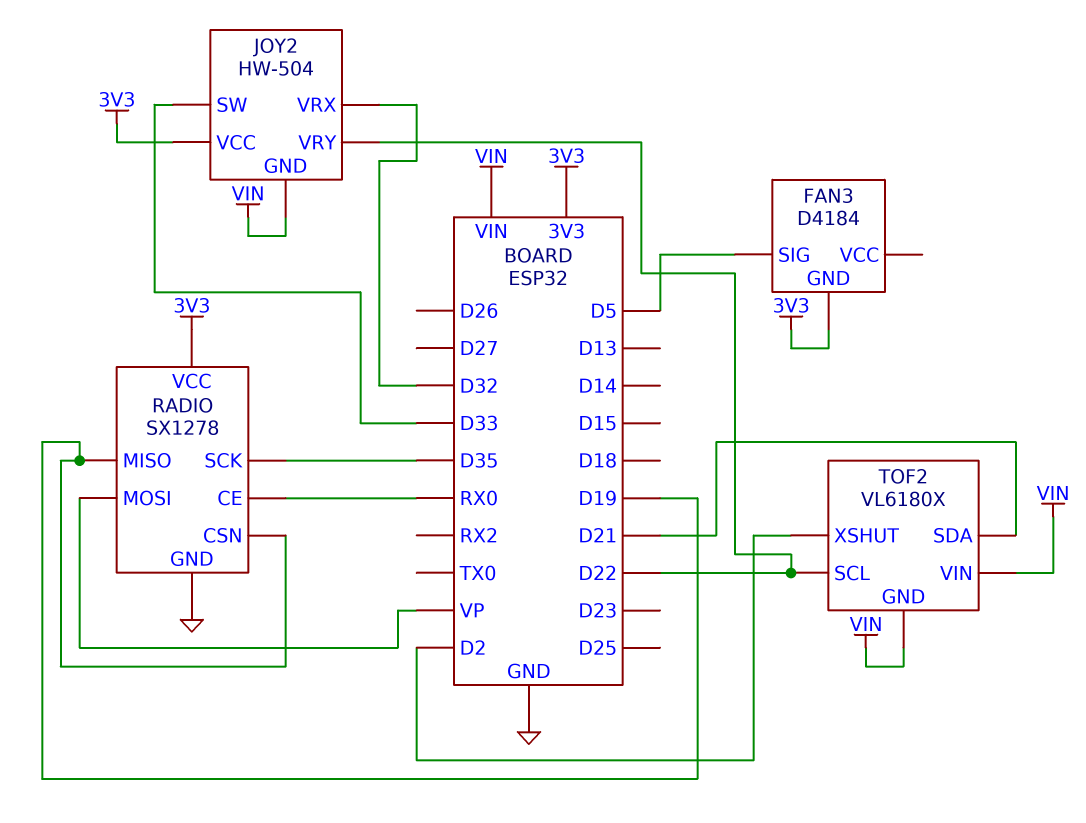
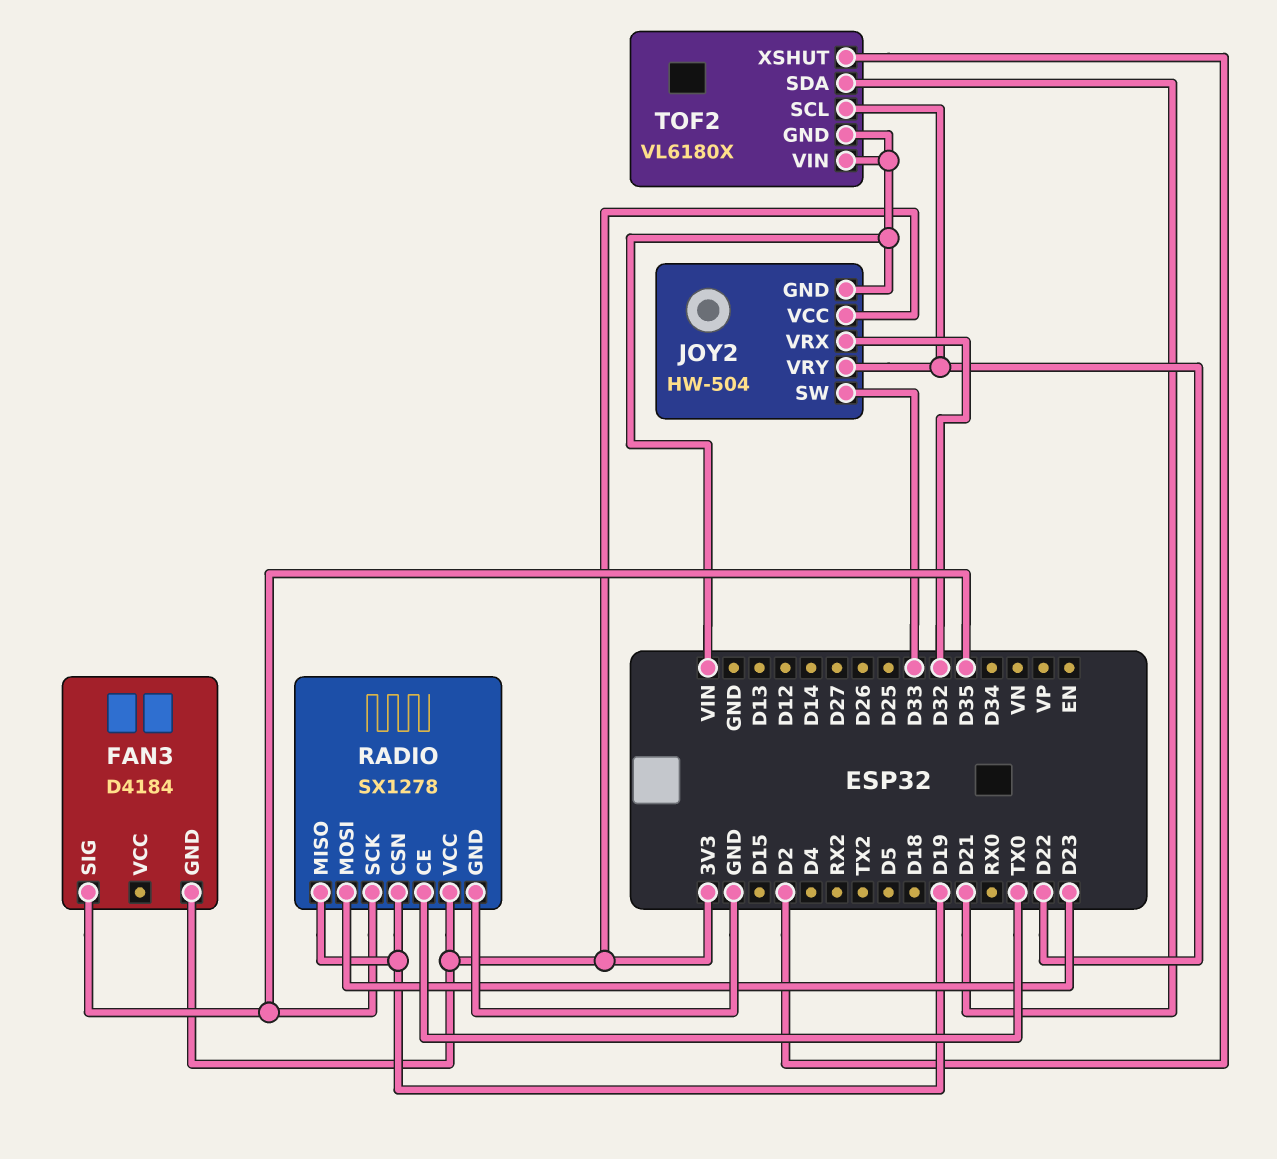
FAN3 pin SIG: D5 -> D35
RADIO pin CE: RX0 -> TX0
RADIO pin MOSI: VP -> D23

